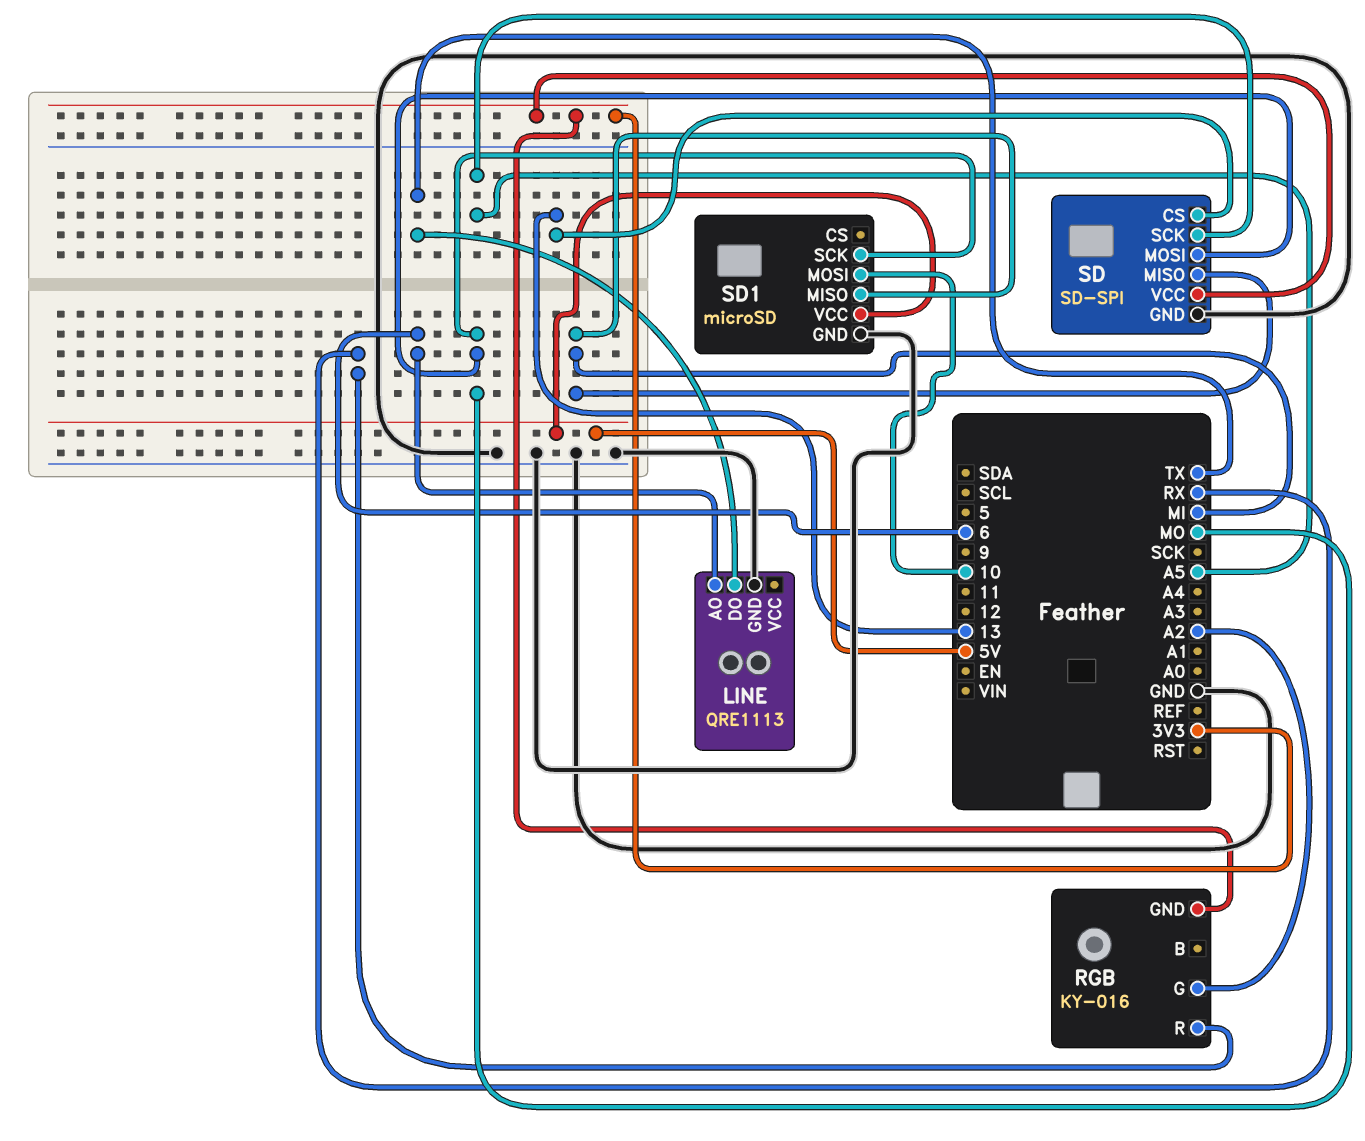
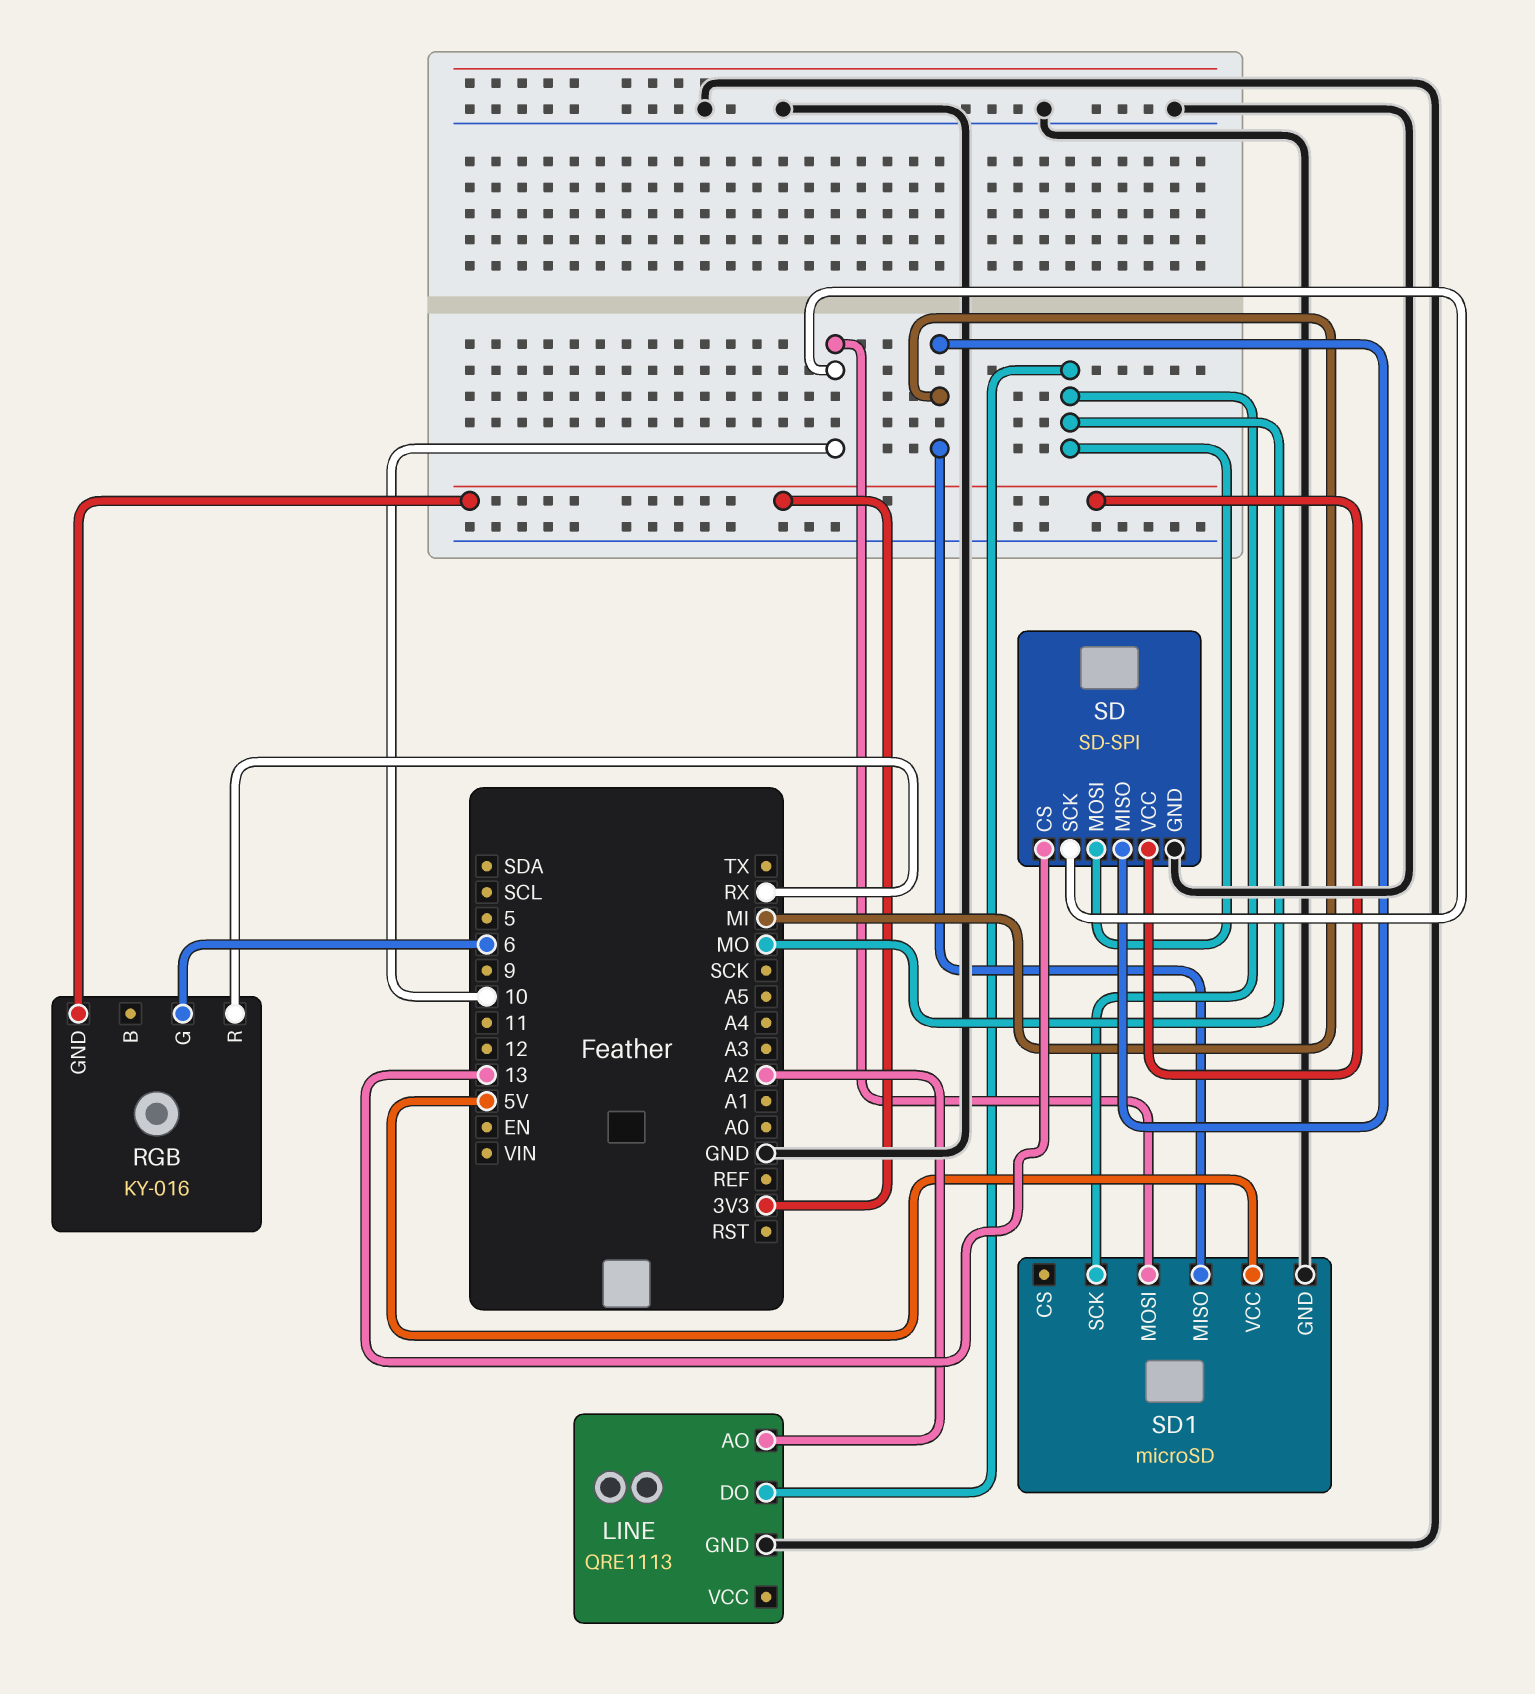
LINE pin AO: 6 -> A2
LINE pin DO: TX -> MO
RGB pin G: A2 -> 6
SD pin SCK: A5 -> 10

